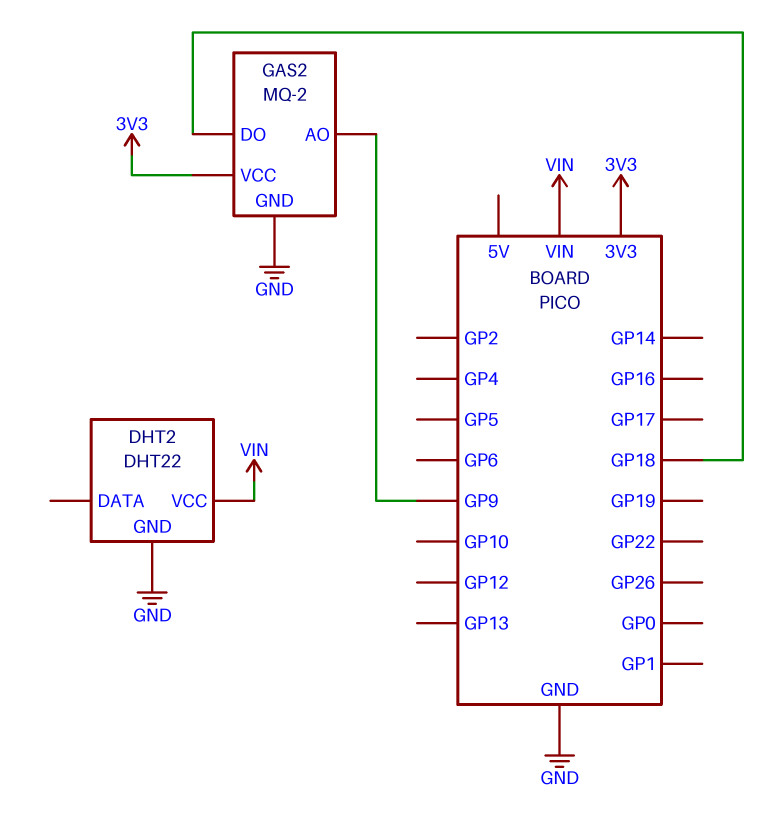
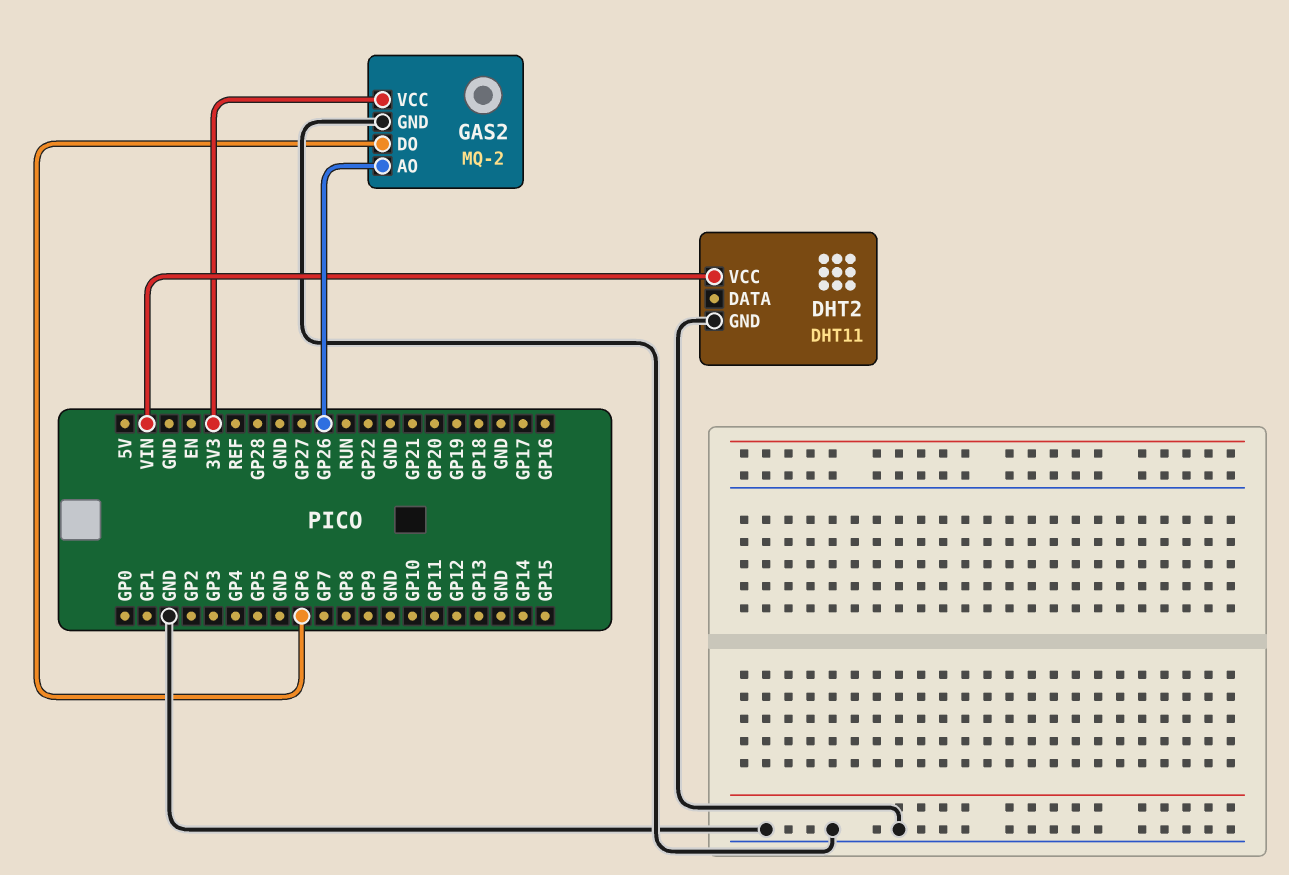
DHT2: DHT22 -> DHT11
GAS2 pin AO: GP9 -> GP26
GAS2 pin DO: GP18 -> GP6

